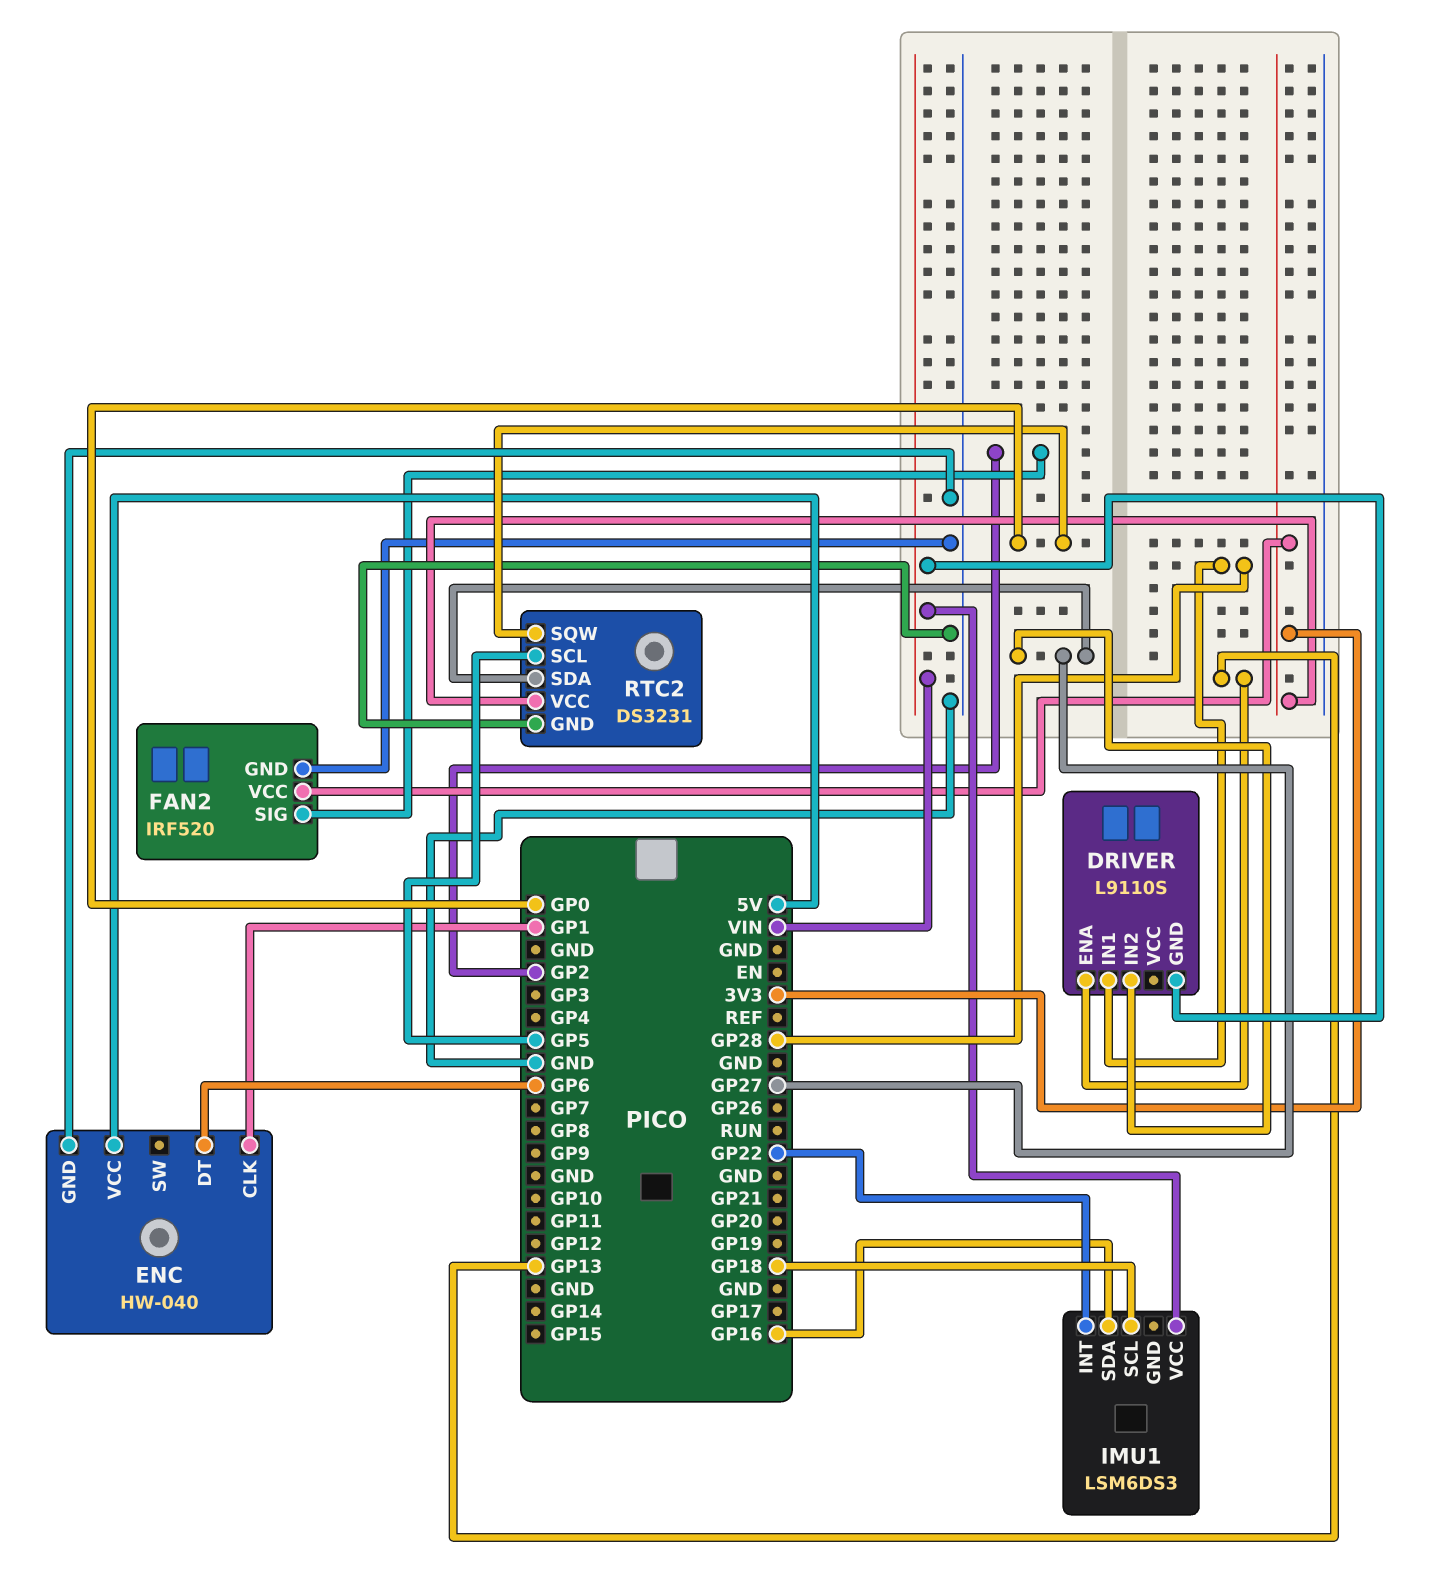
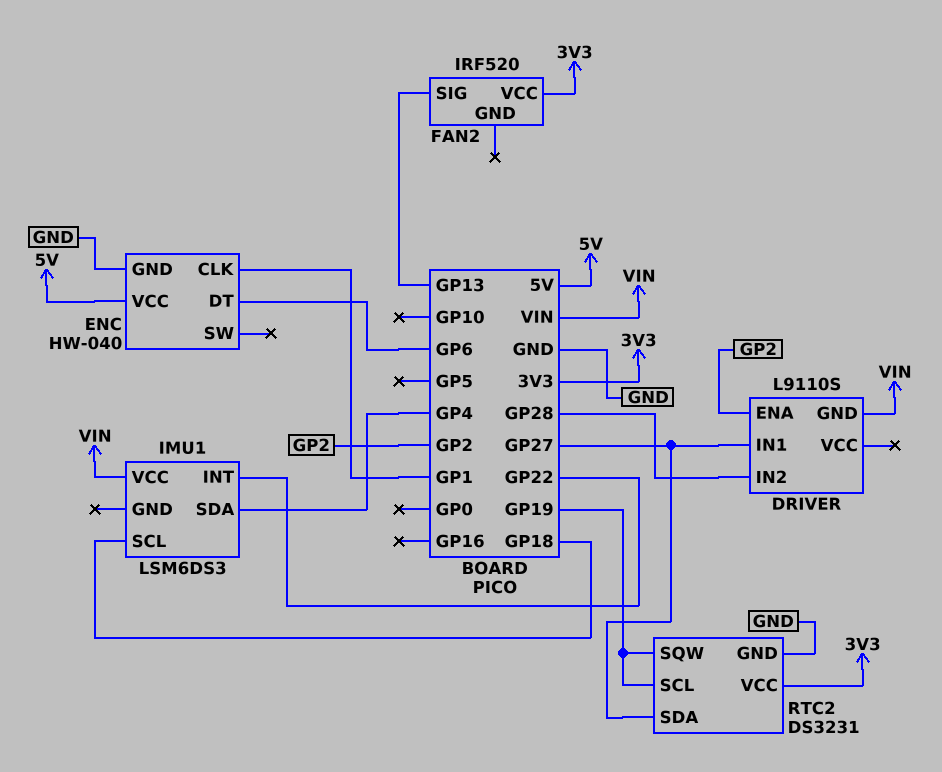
DRIVER pin ENA: GP13 -> GP2
DRIVER pin IN1: GP28 -> GP27
DRIVER pin IN2: GP27 -> GP28
FAN2 pin GND: GND -> none
FAN2 pin SIG: GP2 -> GP13
IMU1 pin SDA: GP16 -> GP4
RTC2 pin SCL: GP5 -> GP19
RTC2 pin SQW: GP0 -> GP19

